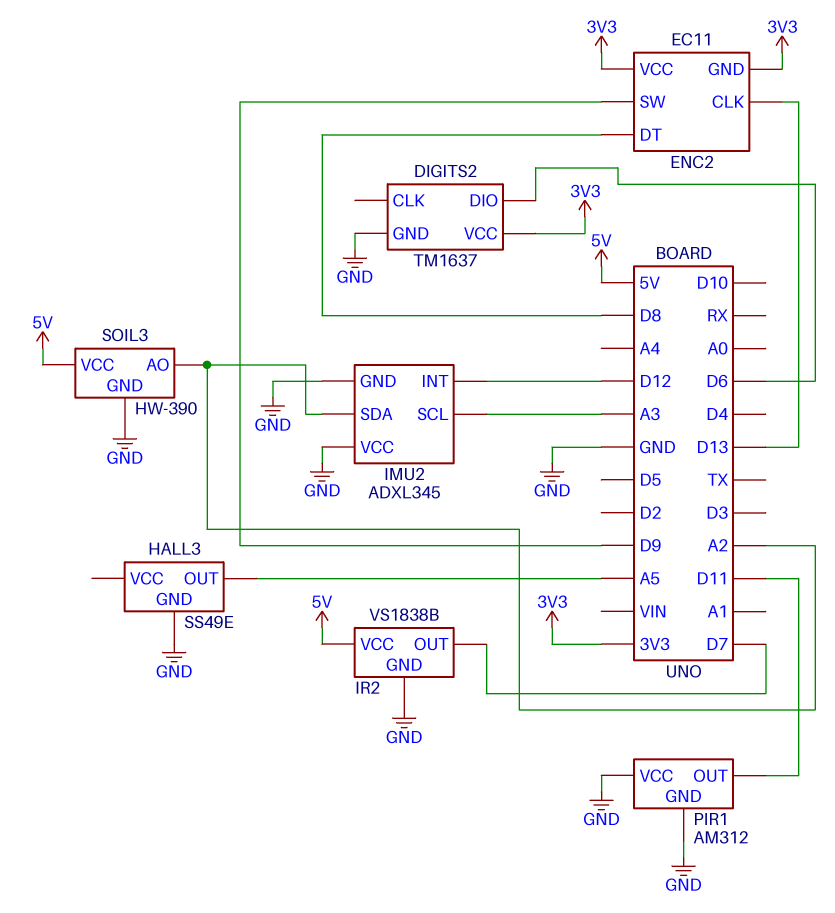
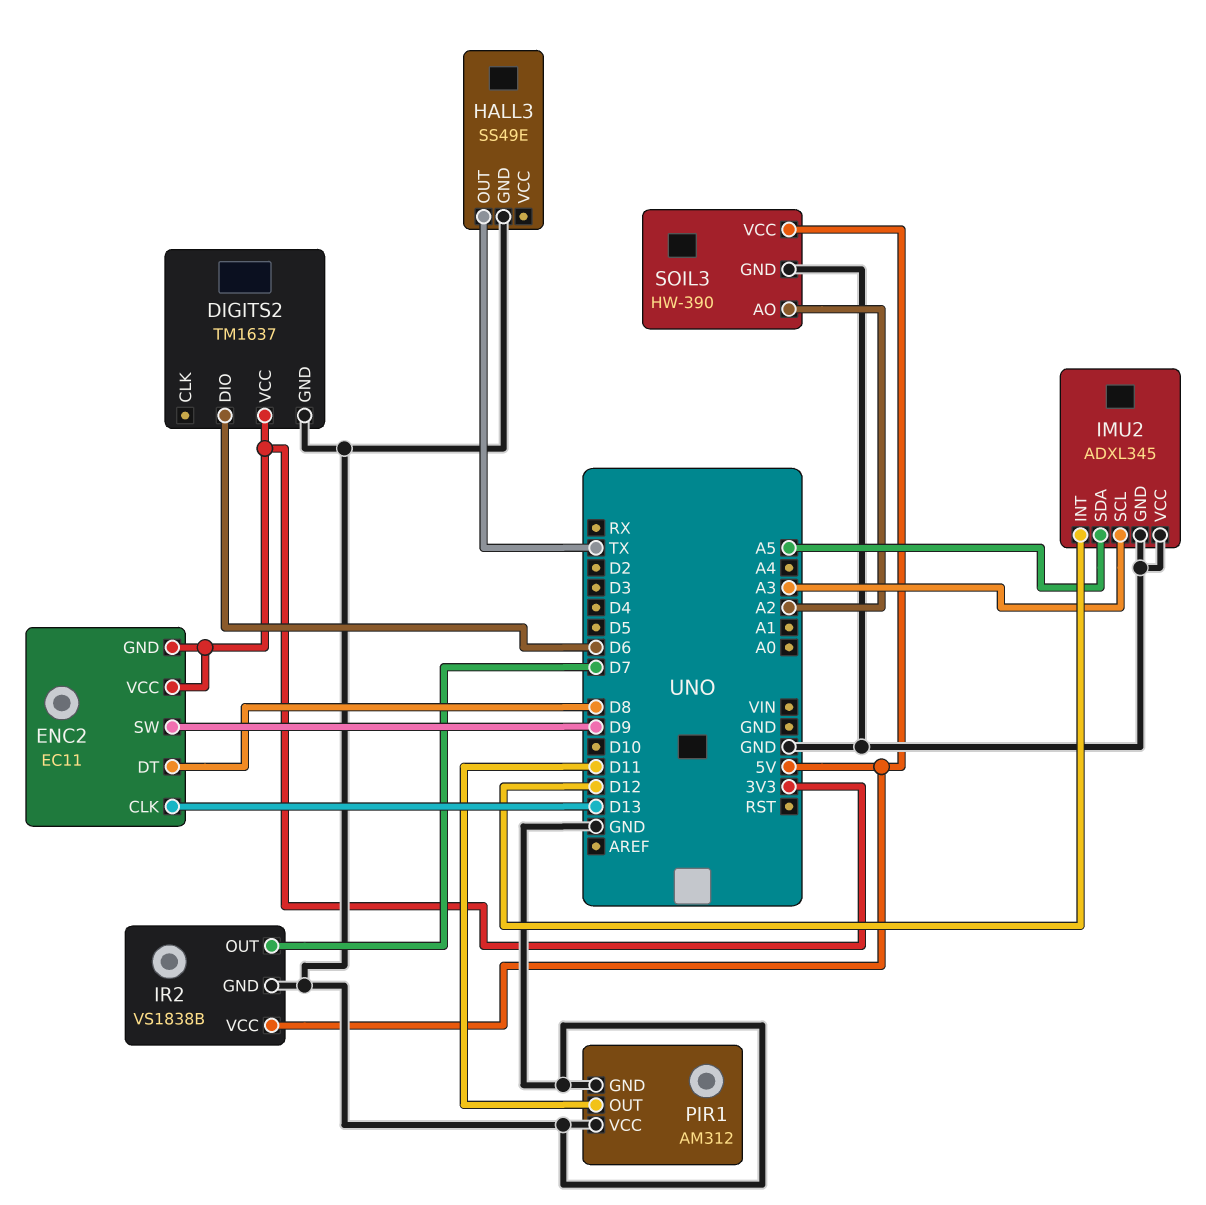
HALL3 pin OUT: A5 -> TX
IMU2 pin SDA: A2 -> A5

